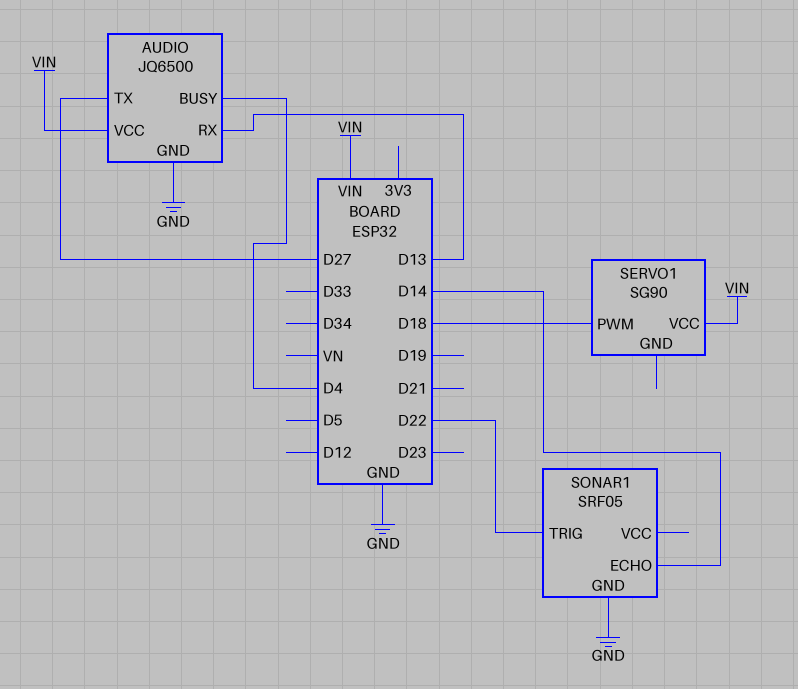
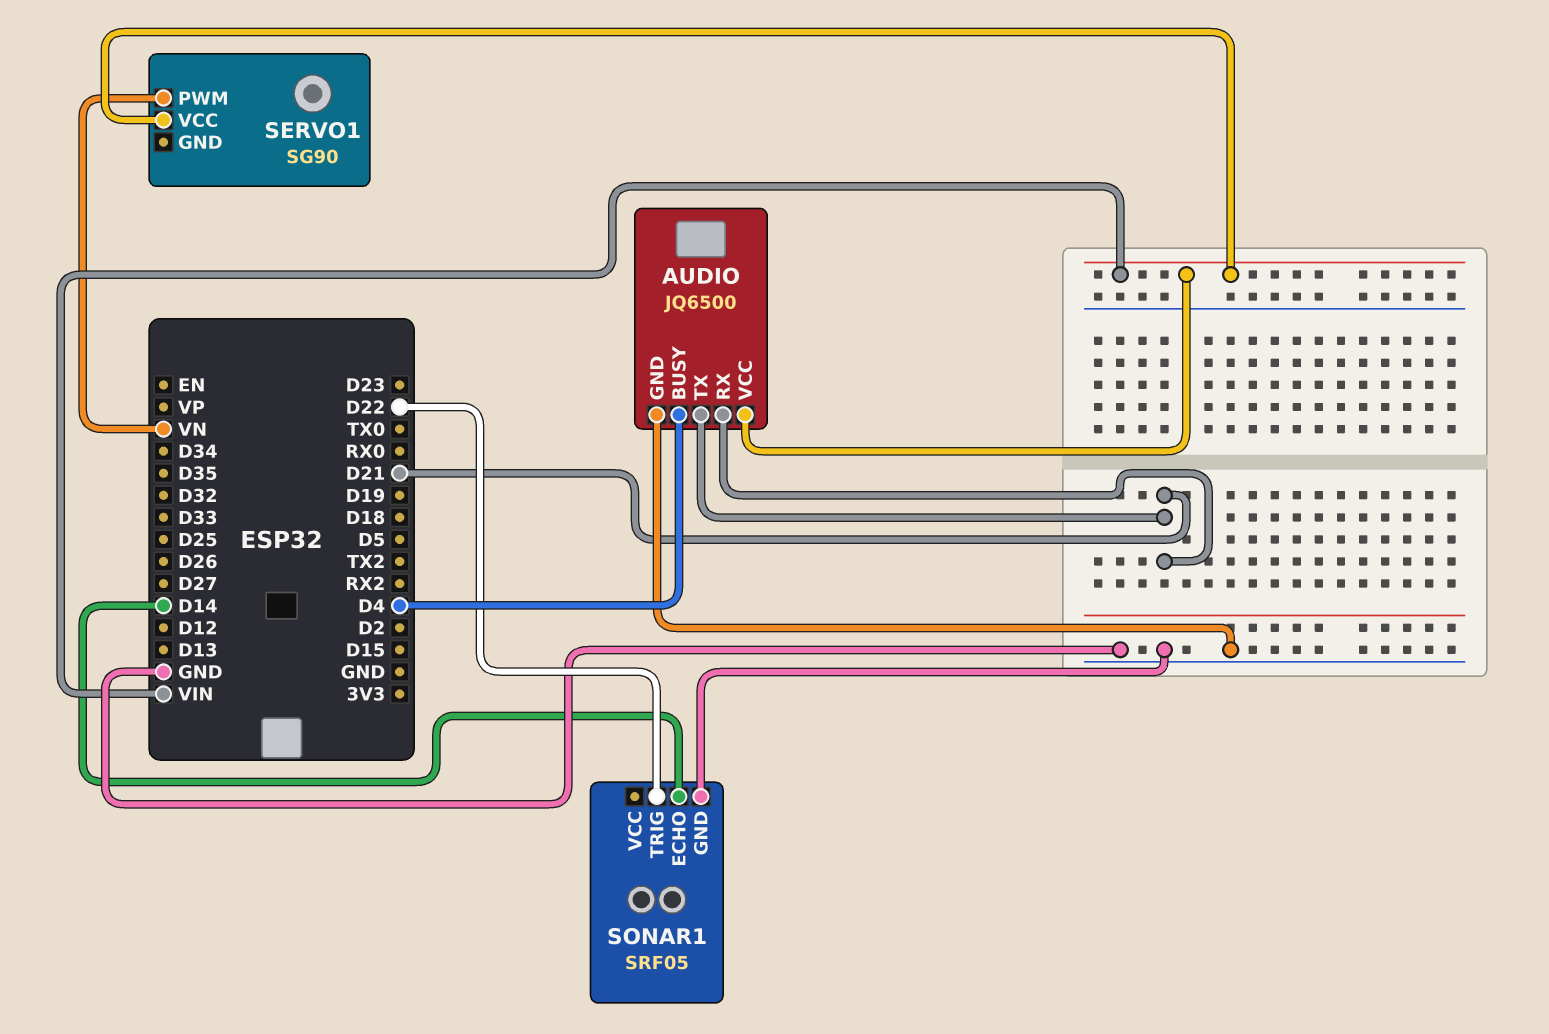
AUDIO pin RX: D13 -> D21
AUDIO pin TX: D27 -> D21
SERVO1 pin PWM: D18 -> VN

